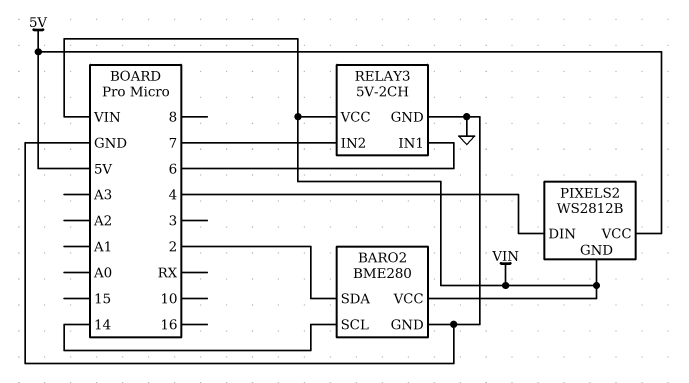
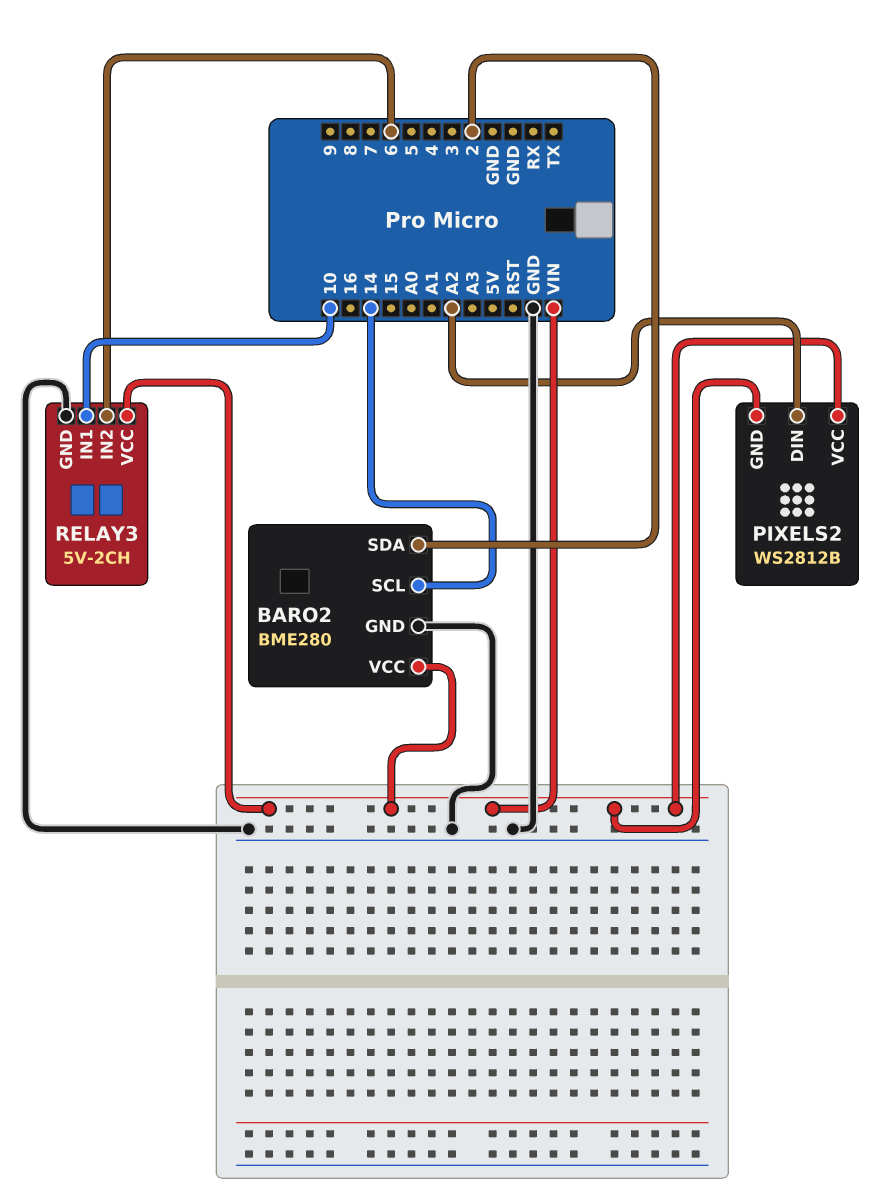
PIXELS2 pin DIN: 4 -> A2
PIXELS2 pin VCC: 5V -> VIN
RELAY3 pin IN1: 6 -> 10
RELAY3 pin IN2: 7 -> 6

